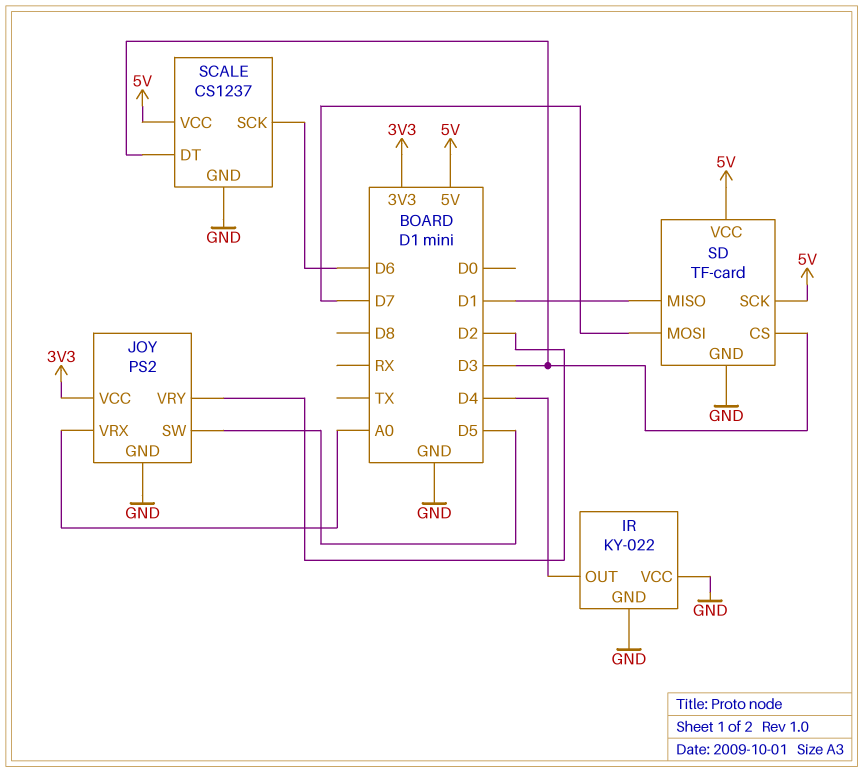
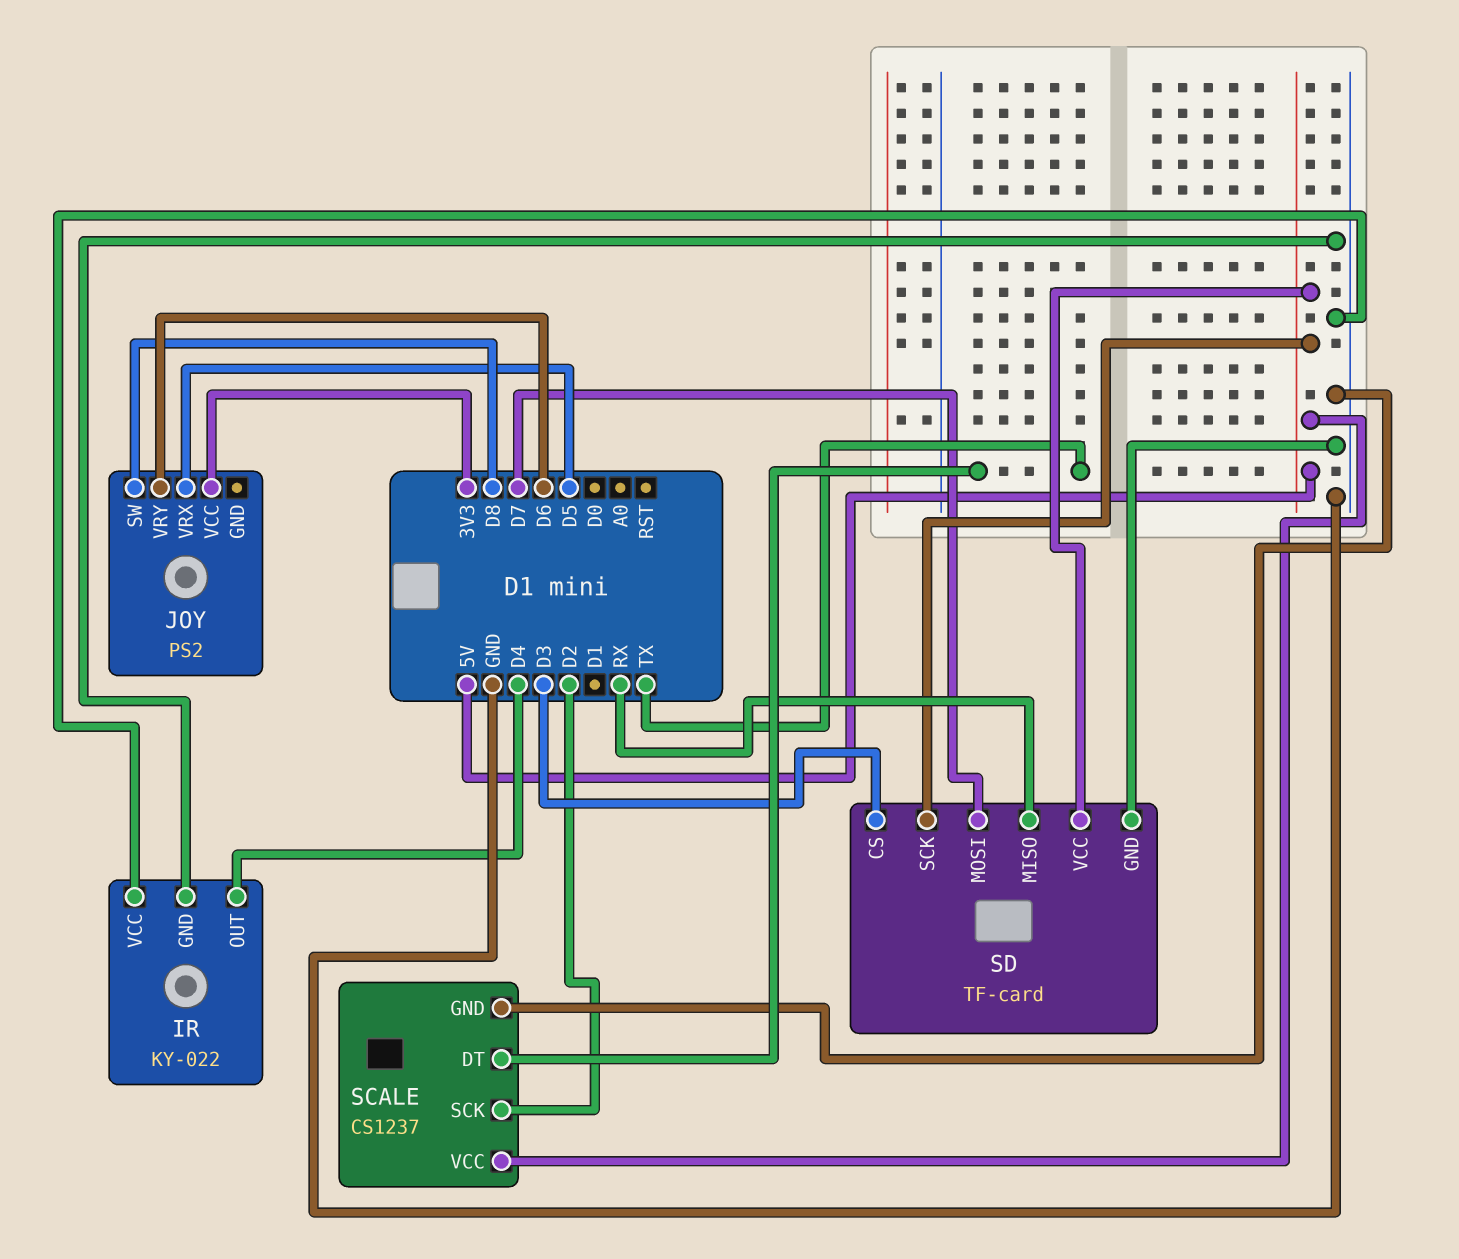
JOY pin GND: GND -> none
JOY pin SW: D5 -> D8
JOY pin VRX: A0 -> D5
JOY pin VRY: D2 -> D6
SCALE pin DT: D3 -> TX
SCALE pin SCK: D6 -> D2
SD pin MISO: D1 -> RX

